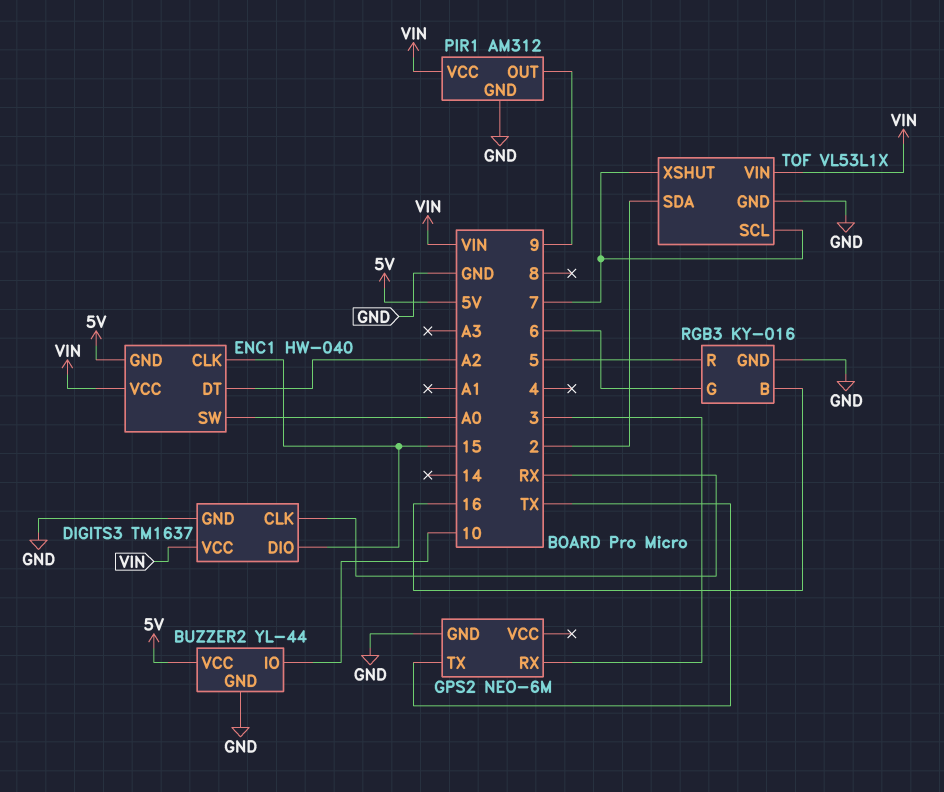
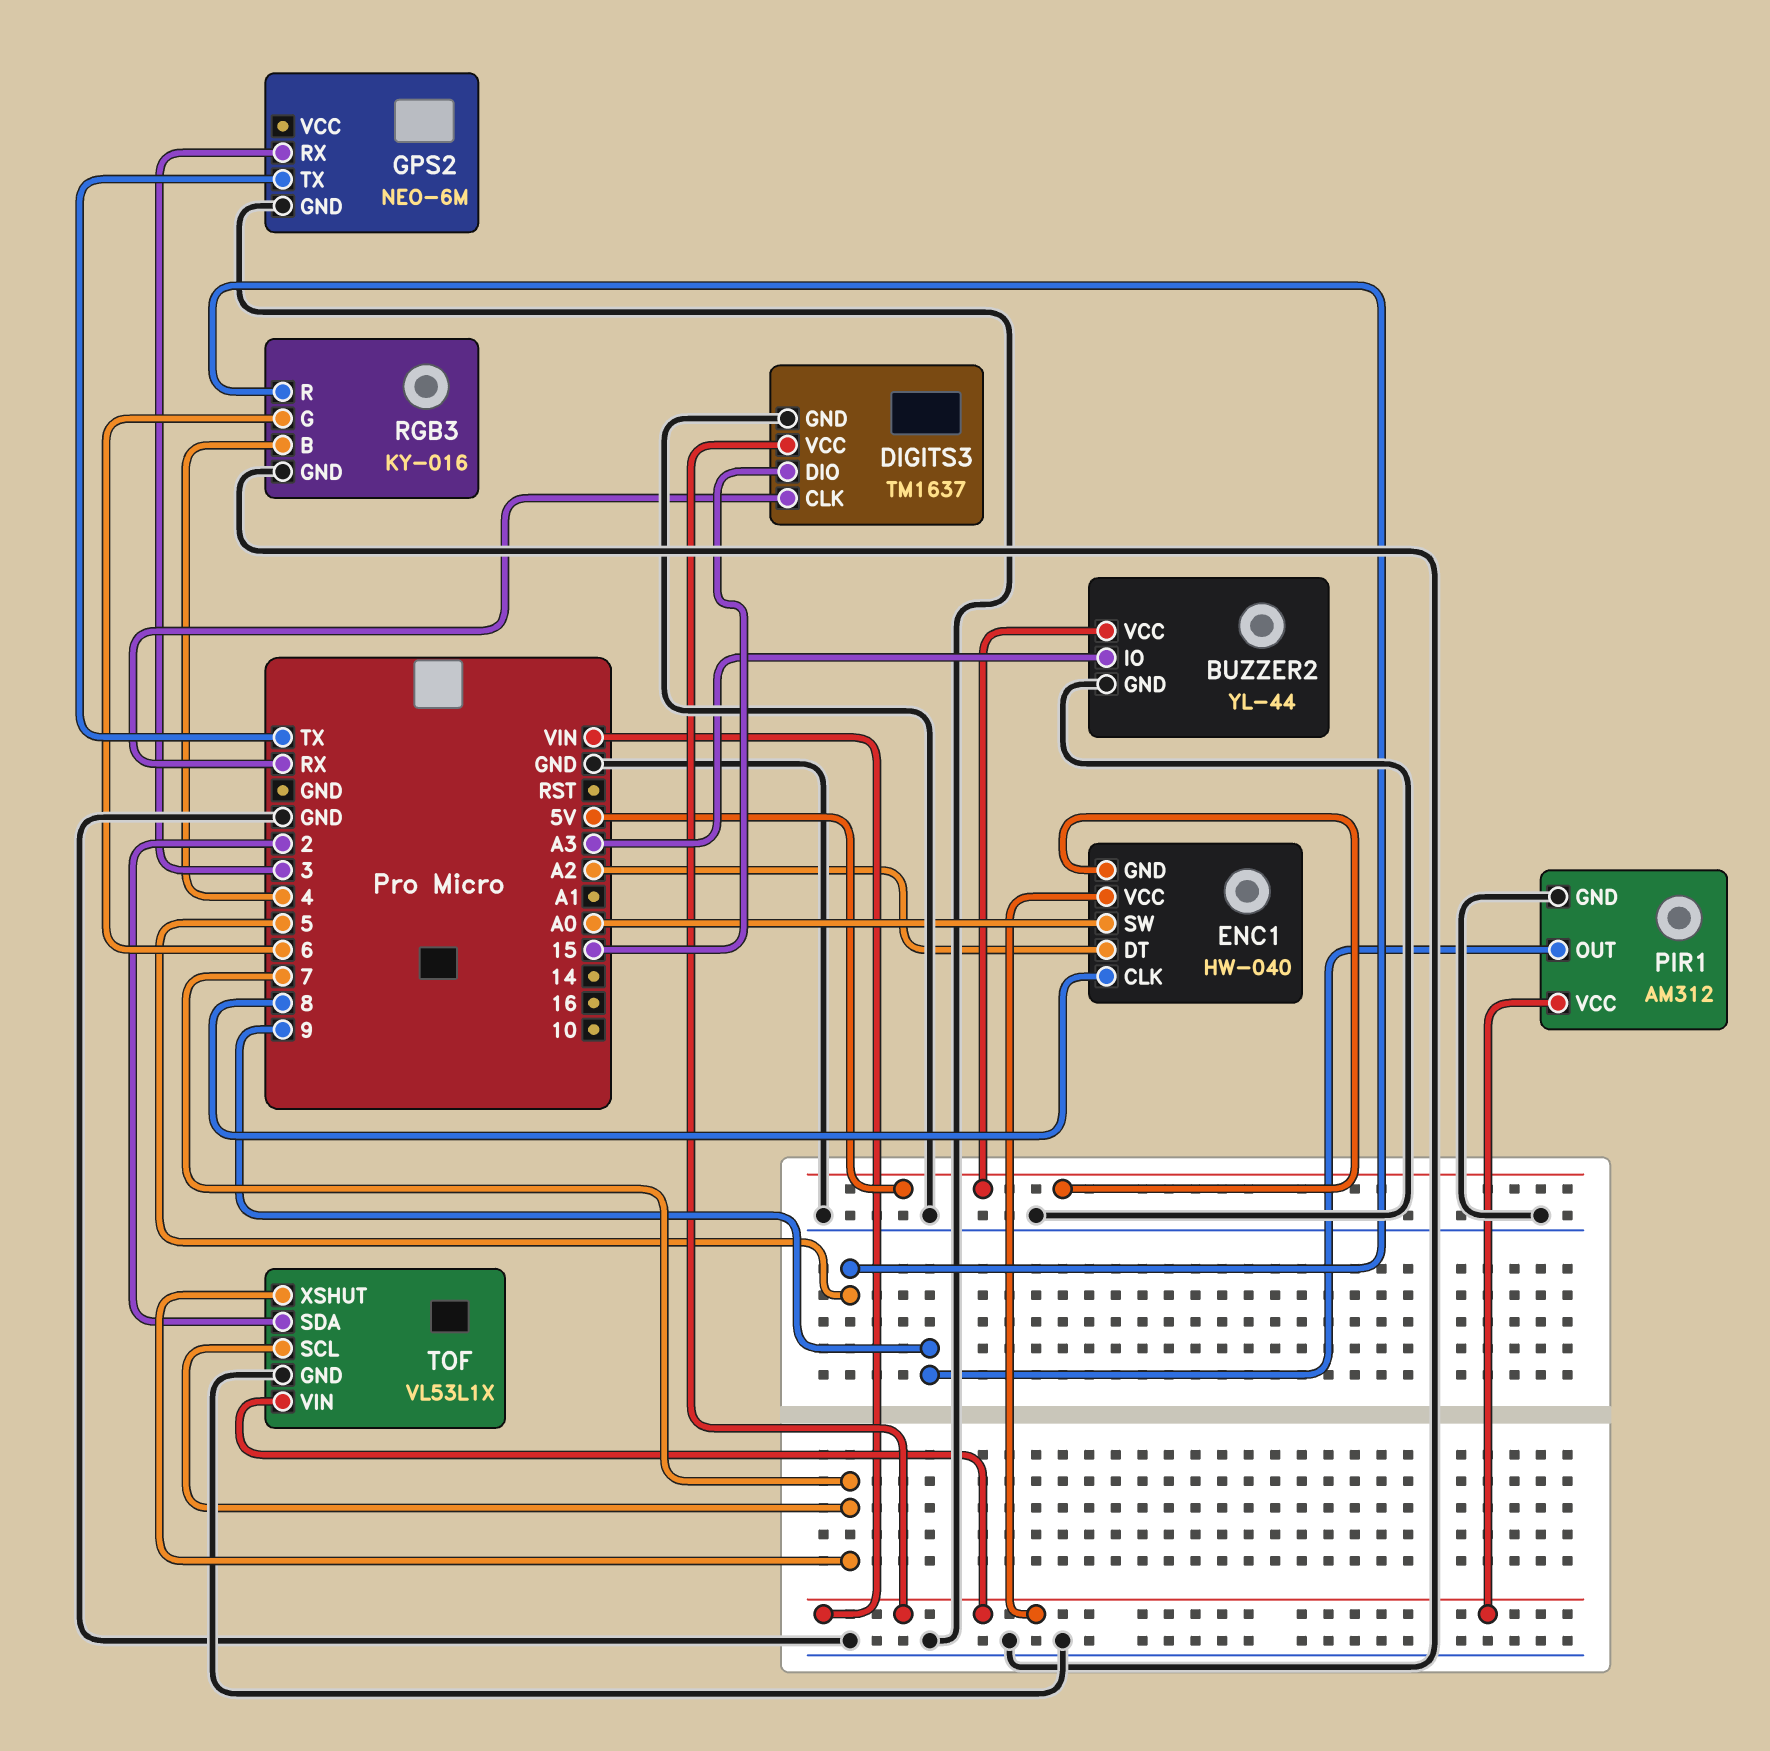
BUZZER2 pin IO: 10 -> A3
ENC1 pin CLK: 15 -> 8
RGB3 pin B: 16 -> 4

